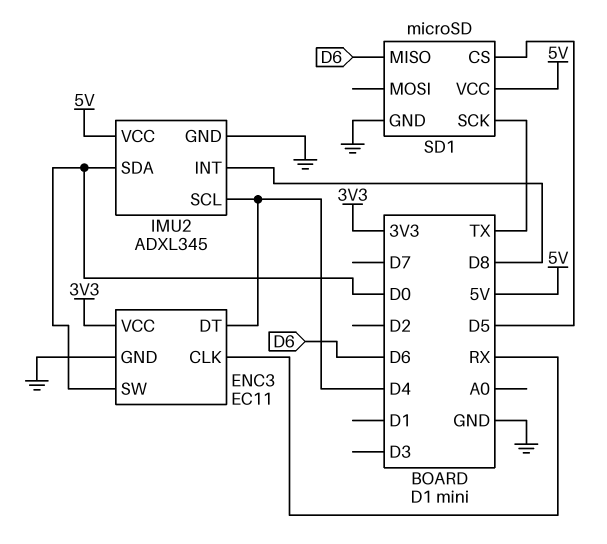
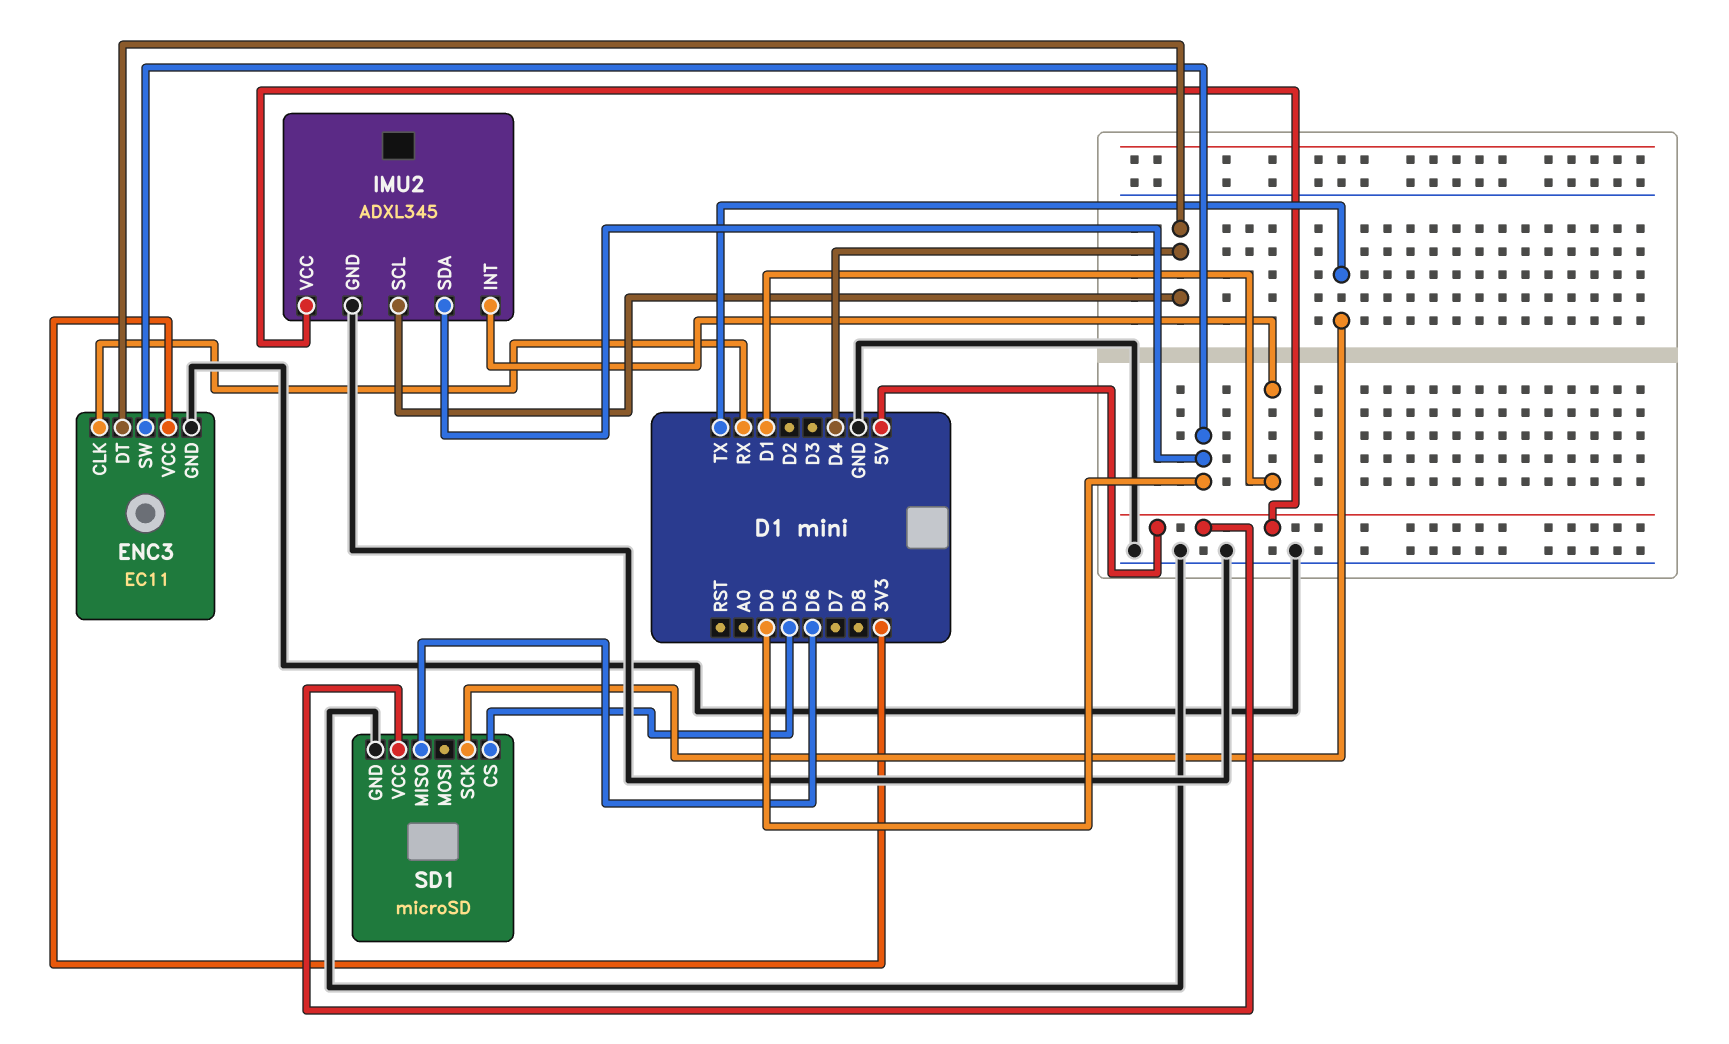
IMU2 pin INT: D8 -> D1

